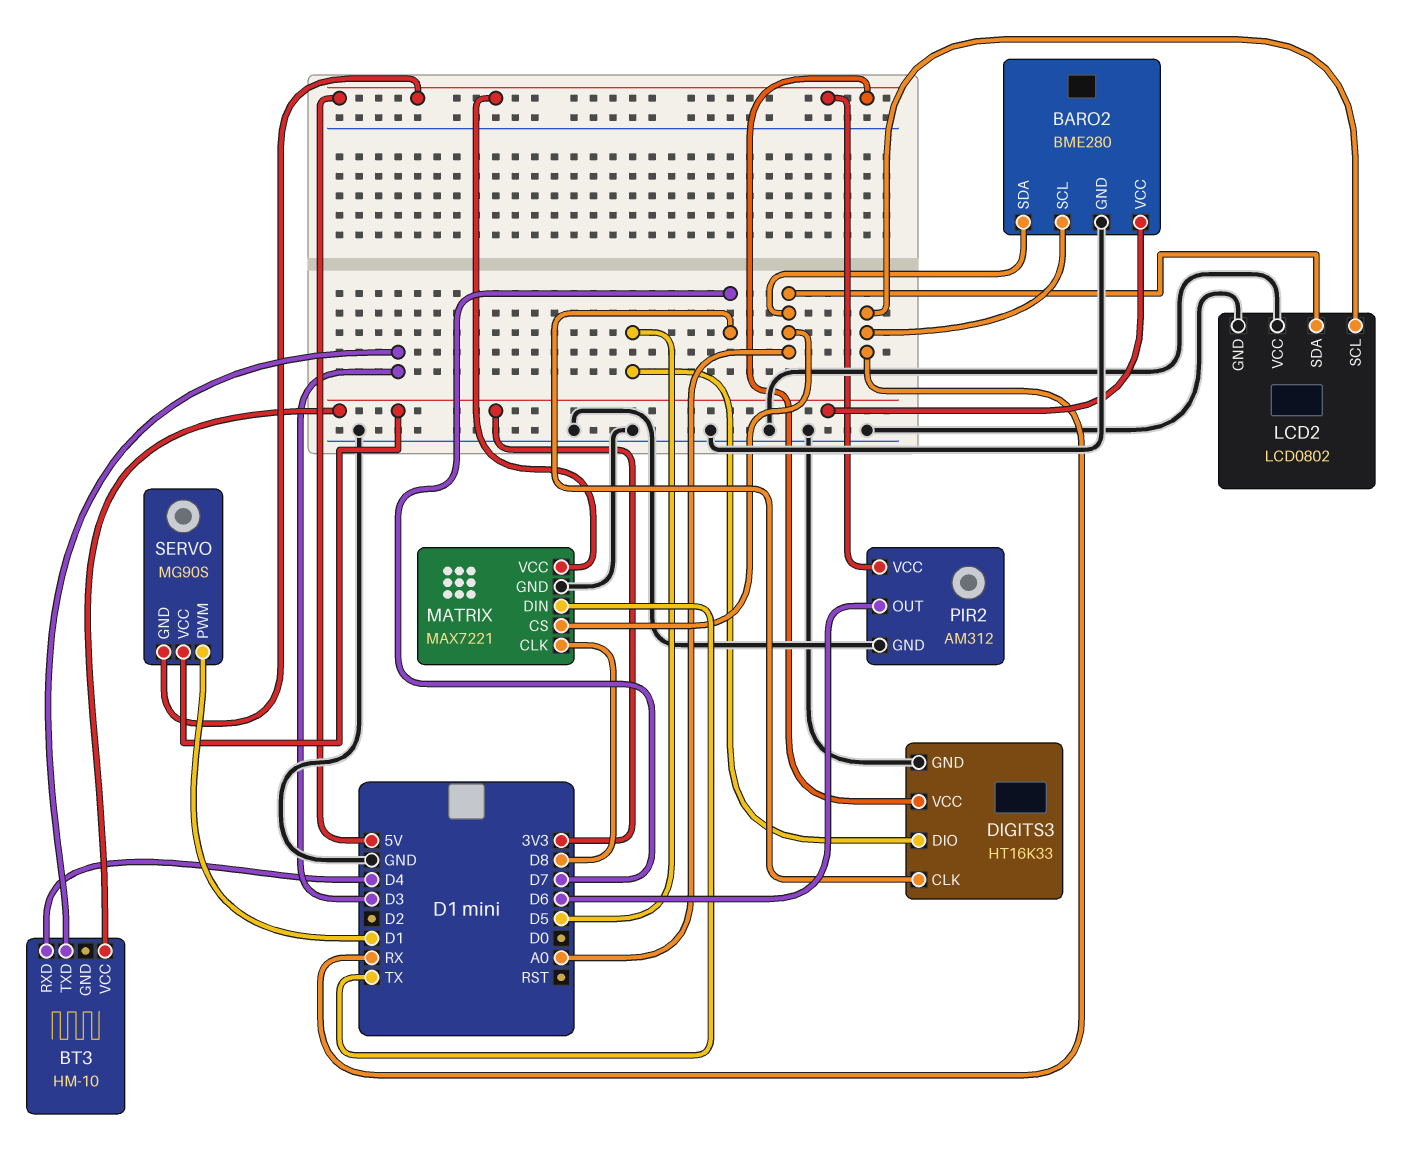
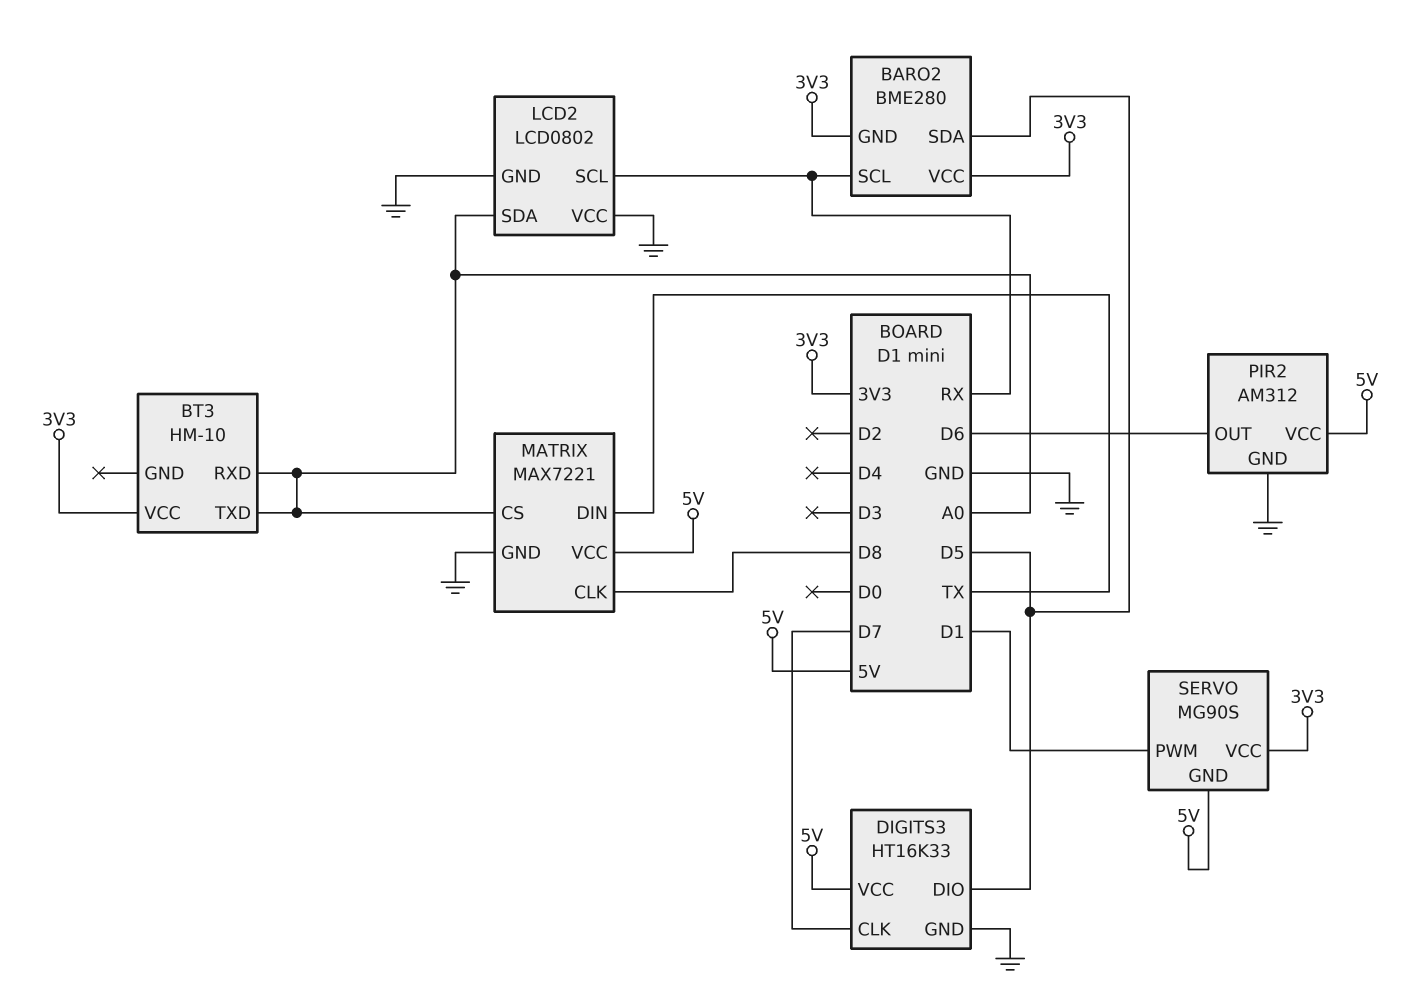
BARO2 pin GND: GND -> 3V3
BARO2 pin SDA: A0 -> D5
BT3 pin RXD: D4 -> A0
BT3 pin TXD: D3 -> A0

